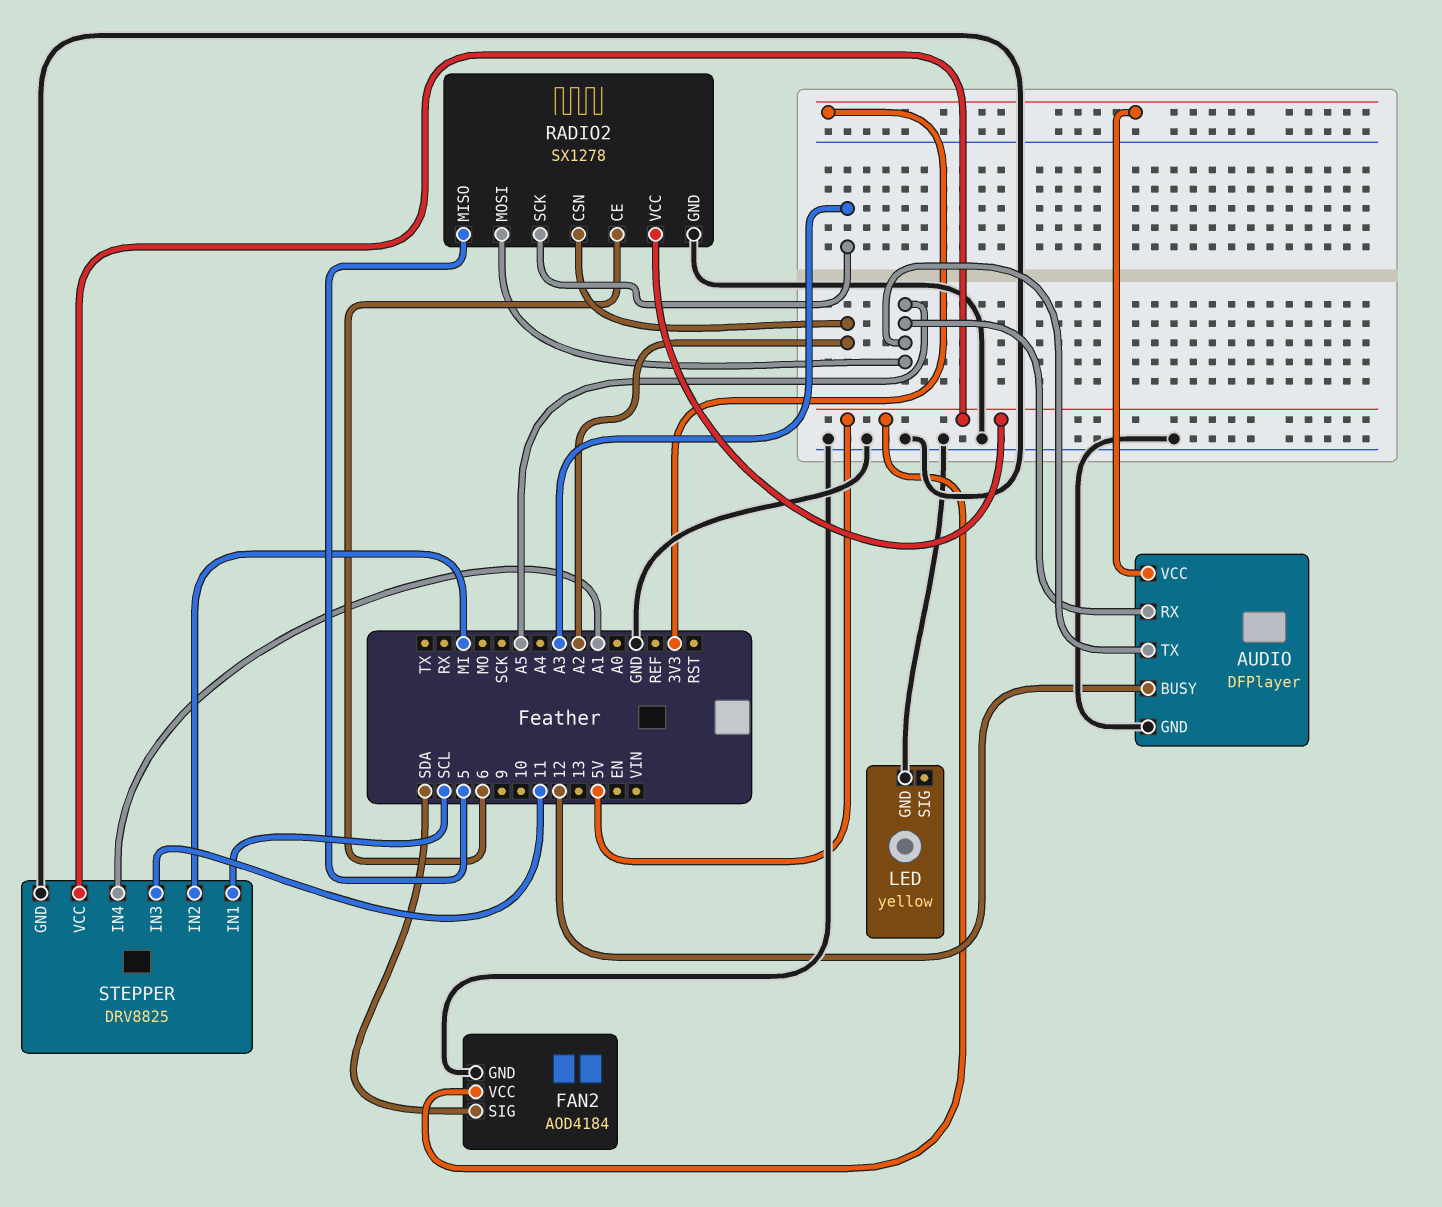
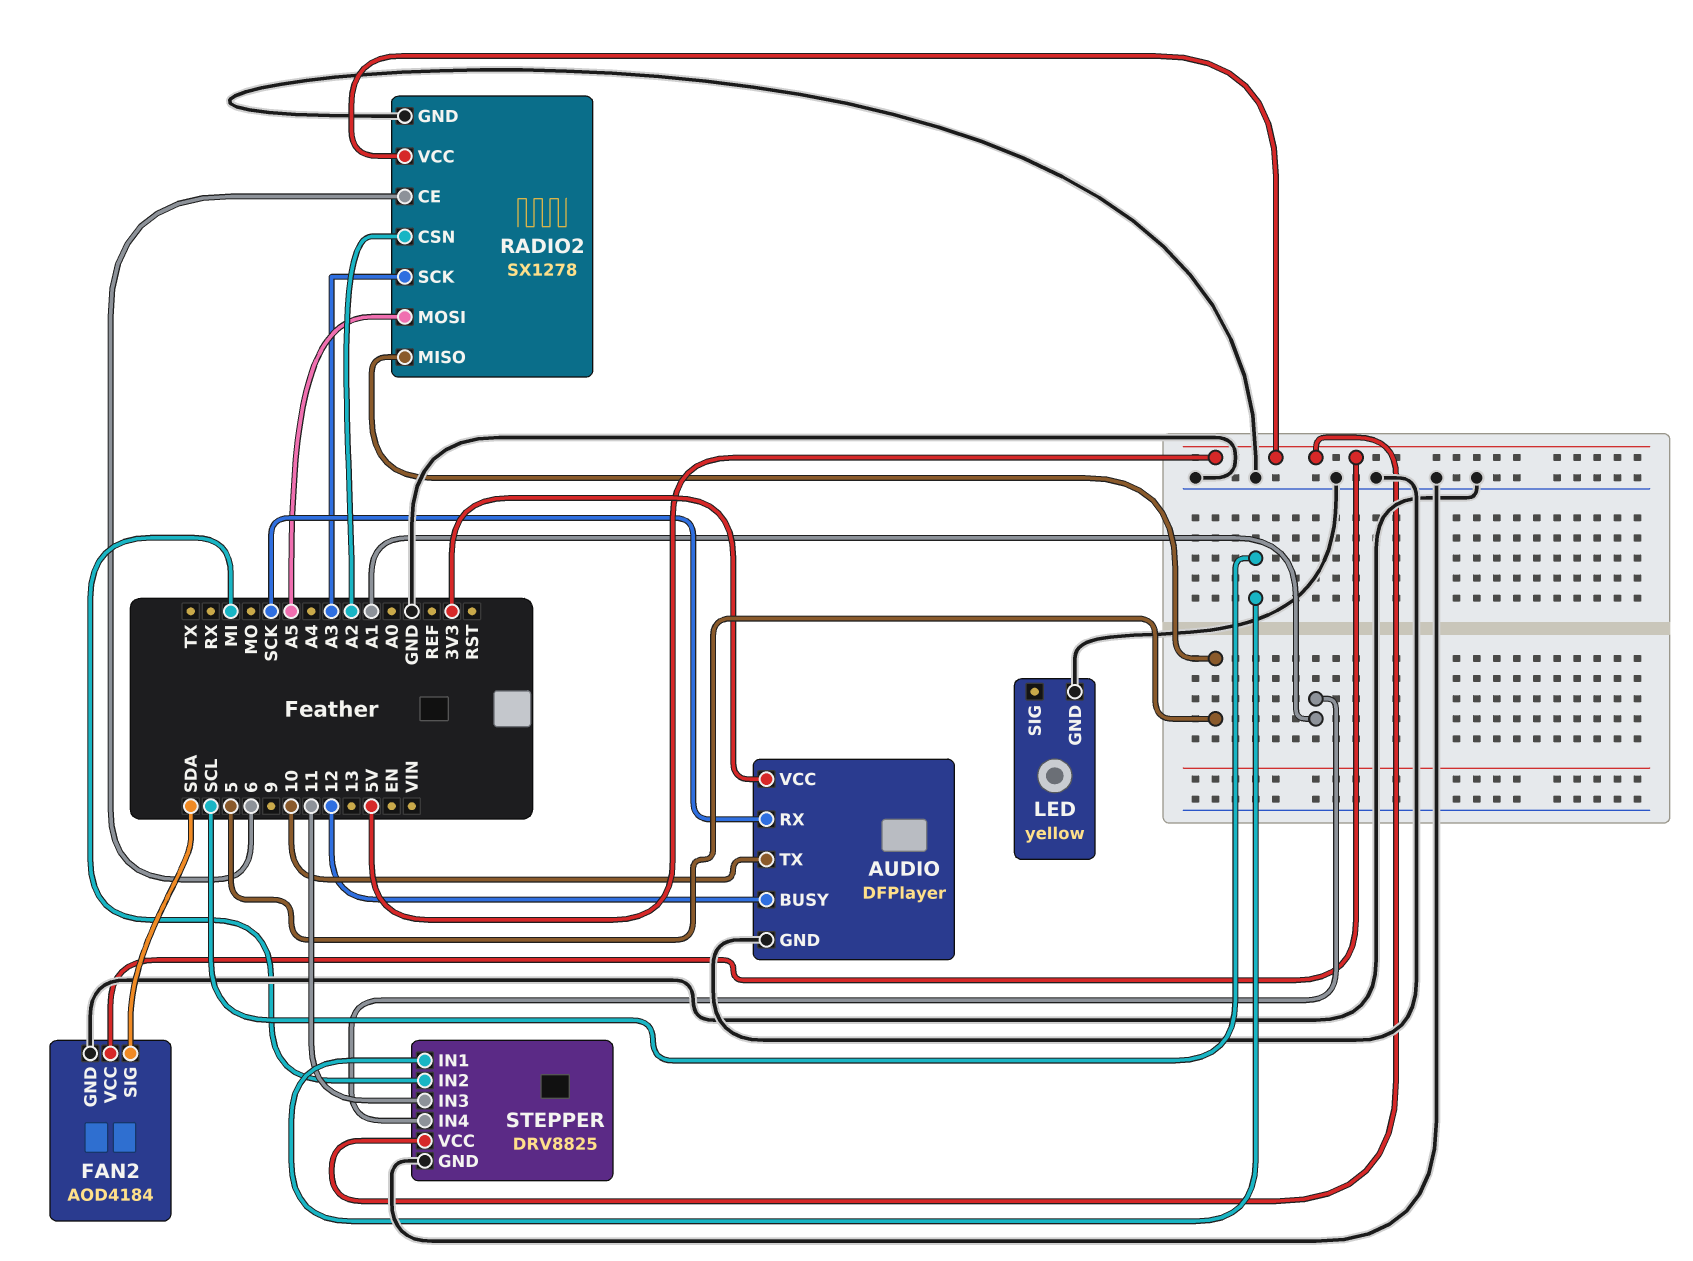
AUDIO pin RX: A5 -> SCK
AUDIO pin TX: A5 -> 10

